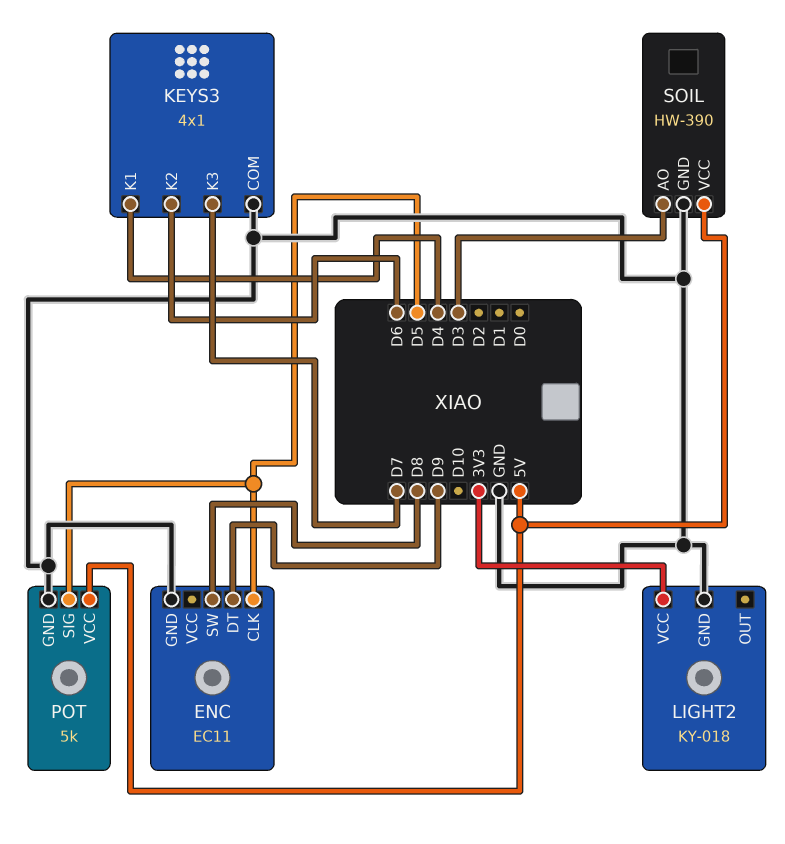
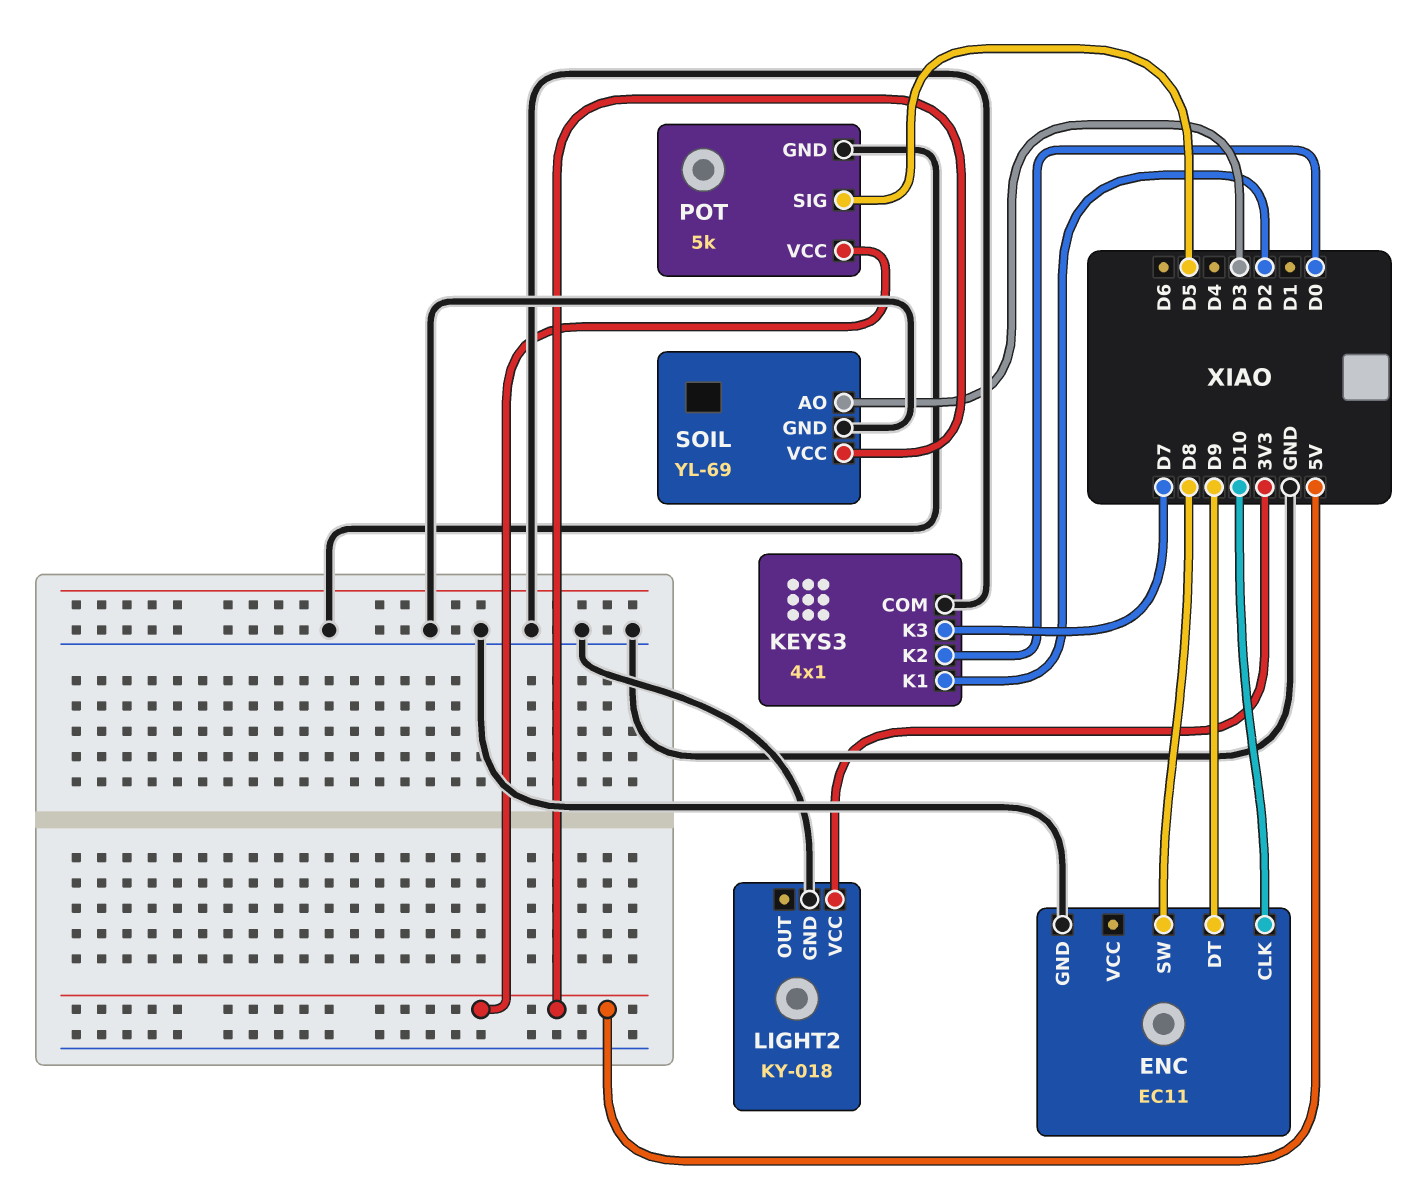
ENC pin CLK: D5 -> D10
KEYS3 pin K1: D4 -> D2
KEYS3 pin K2: D6 -> D0
SOIL: HW-390 -> YL-69

